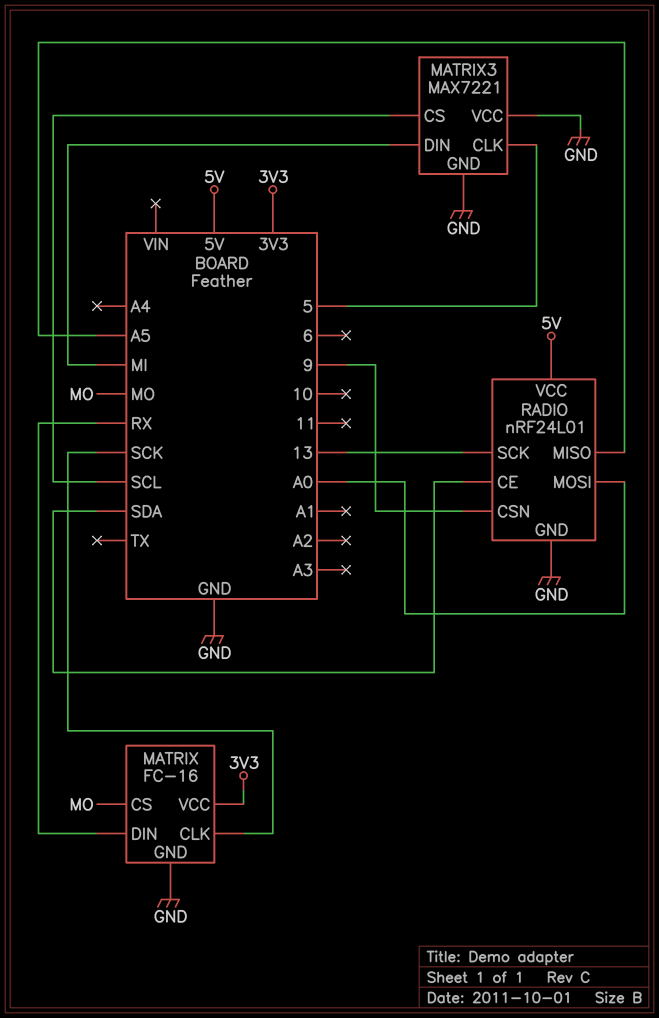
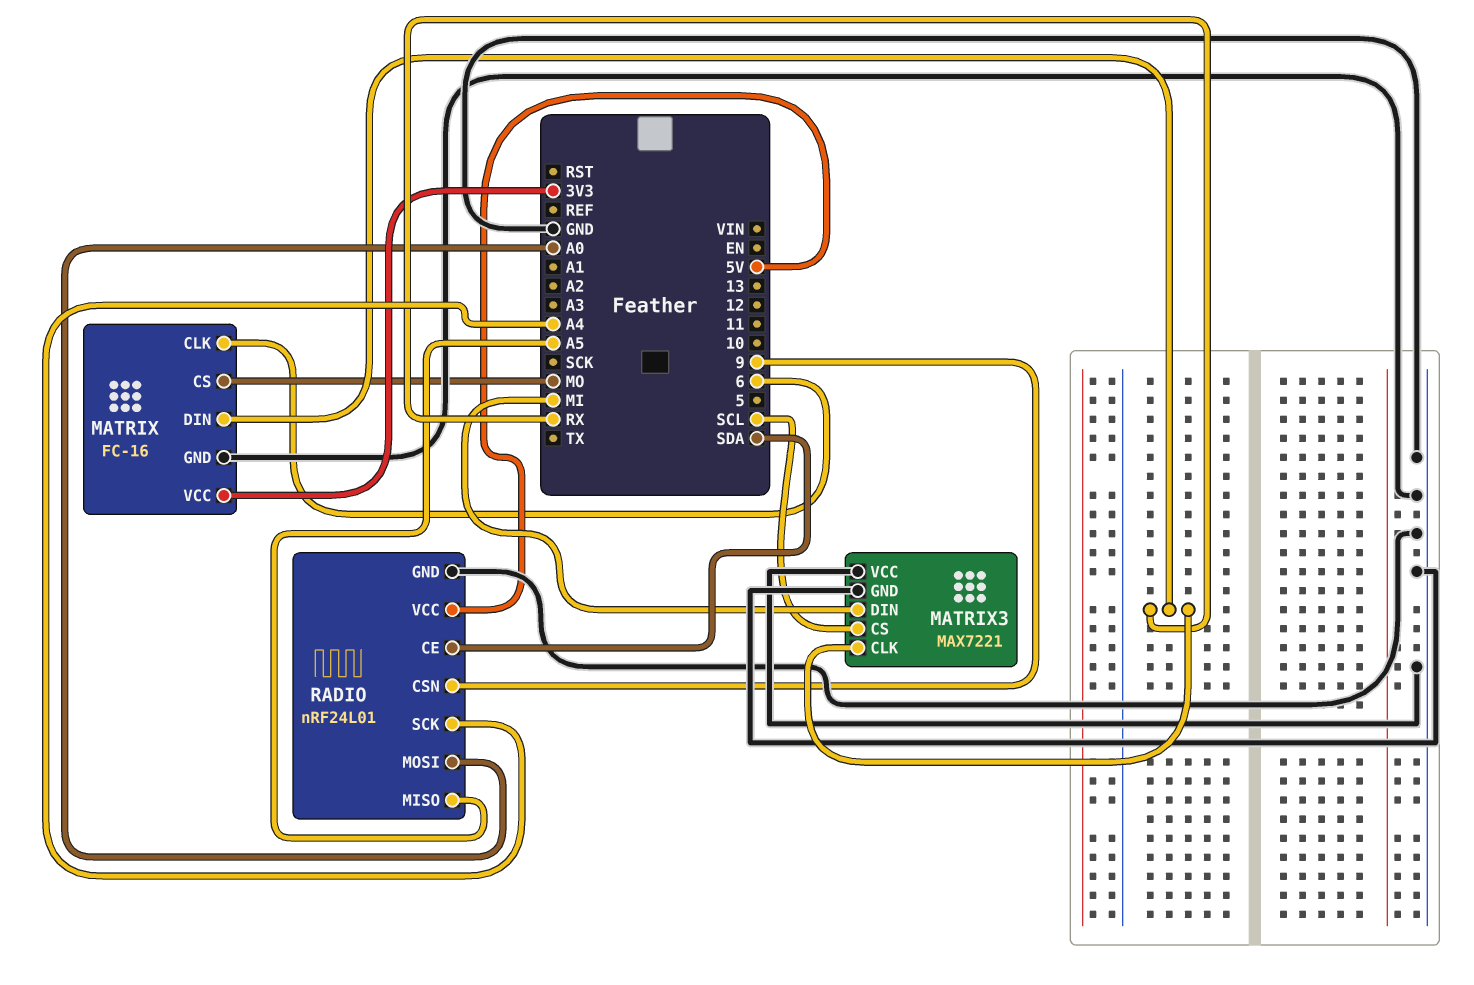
MATRIX pin CLK: SCK -> 6
MATRIX3 pin CLK: 5 -> RX
RADIO pin SCK: 13 -> A4

